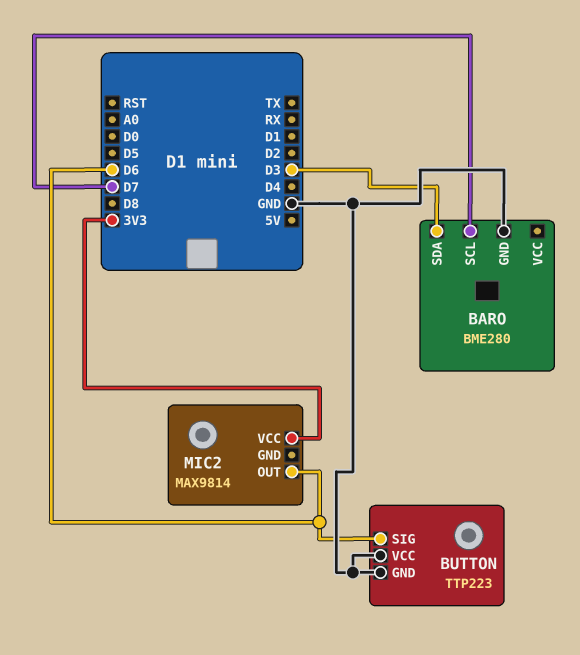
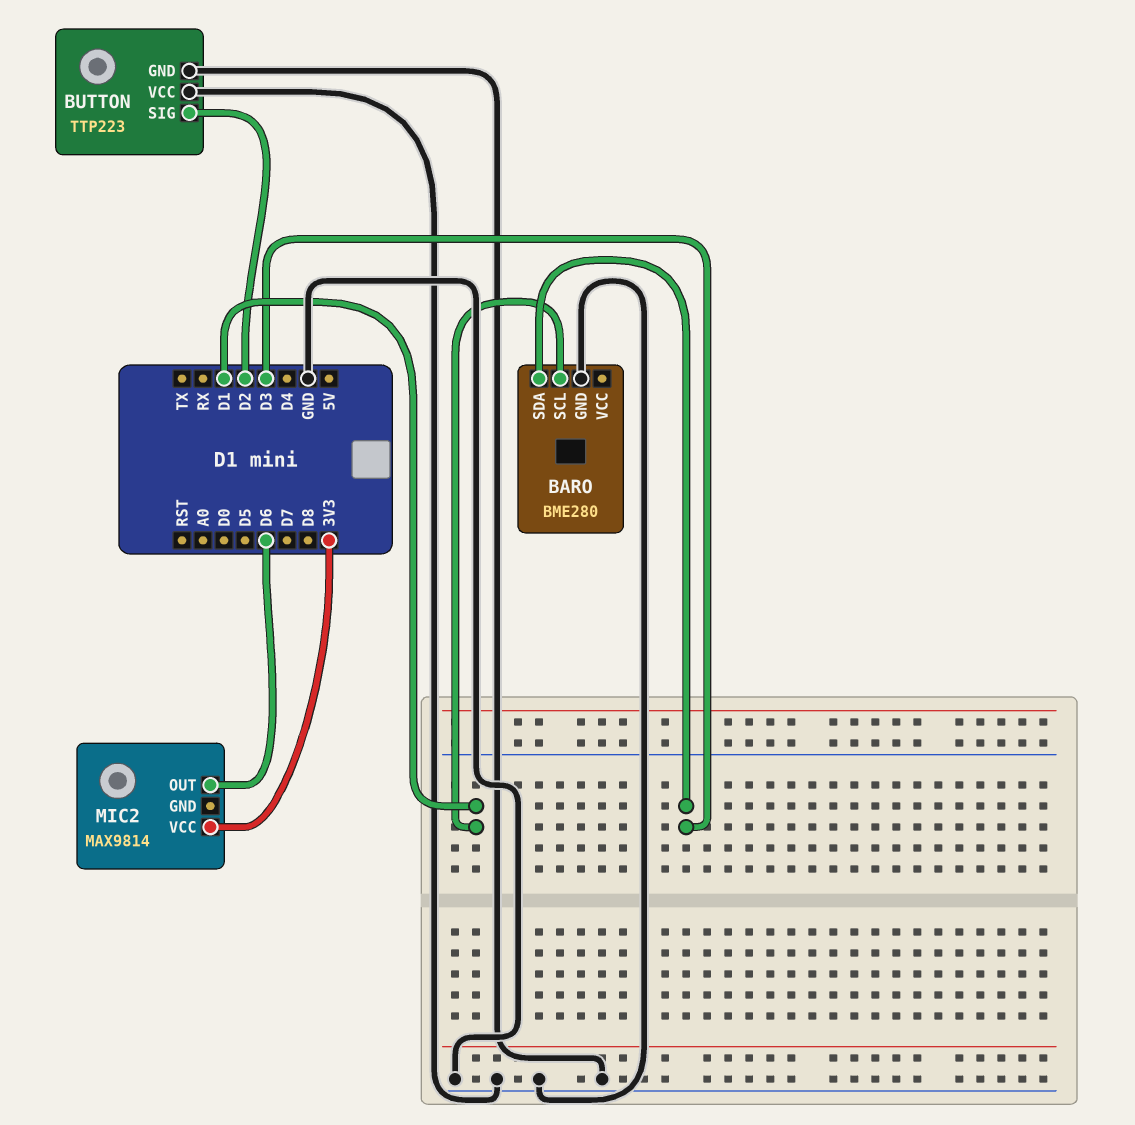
BARO pin SCL: D7 -> D1
BUTTON pin SIG: D6 -> D2

